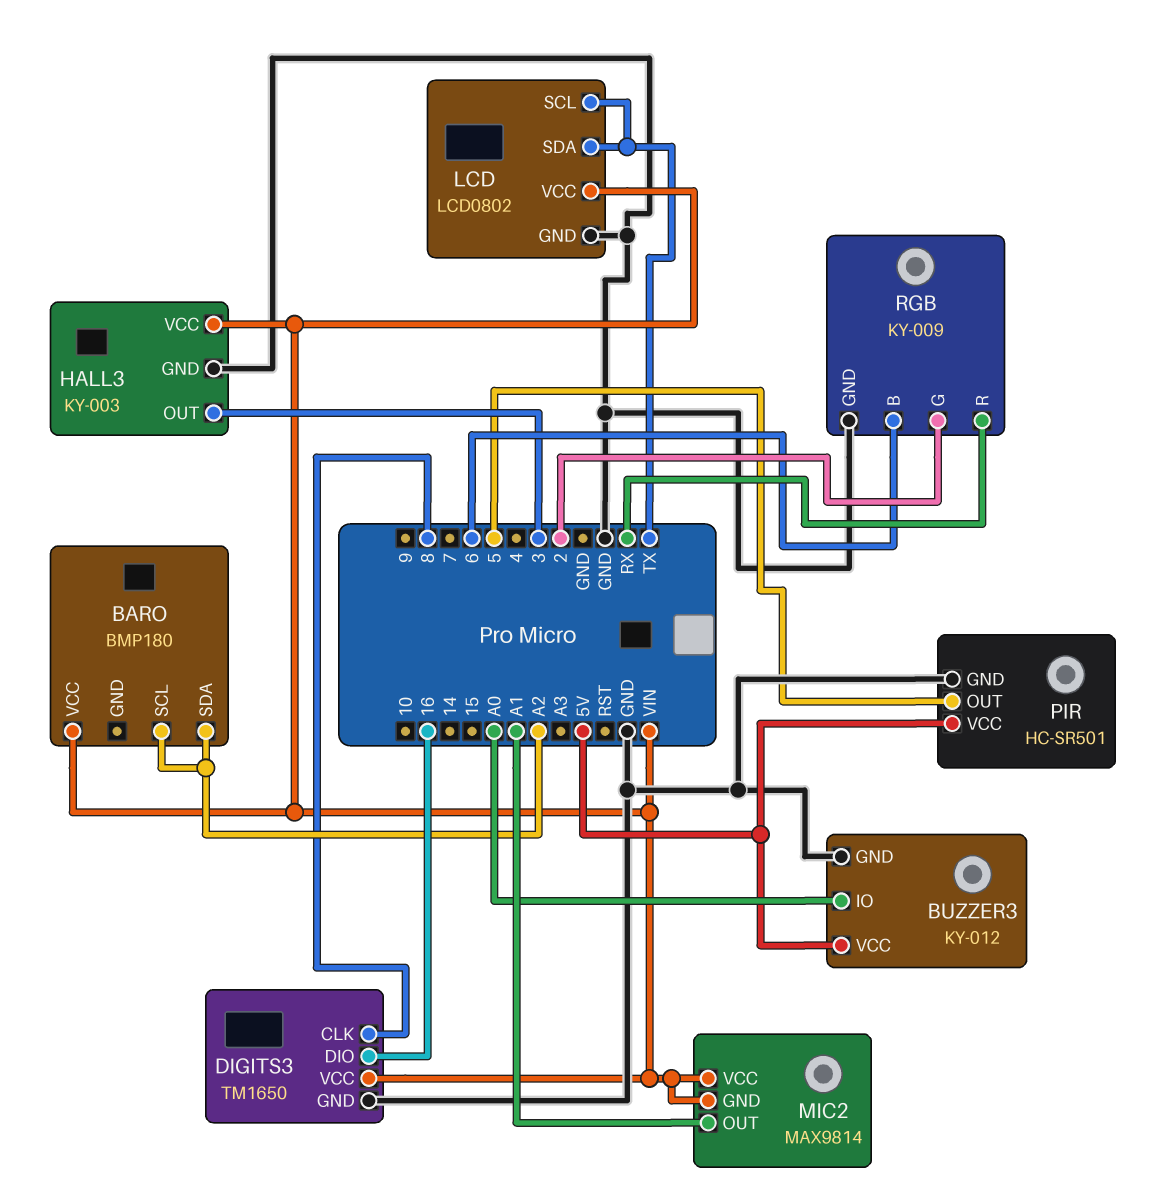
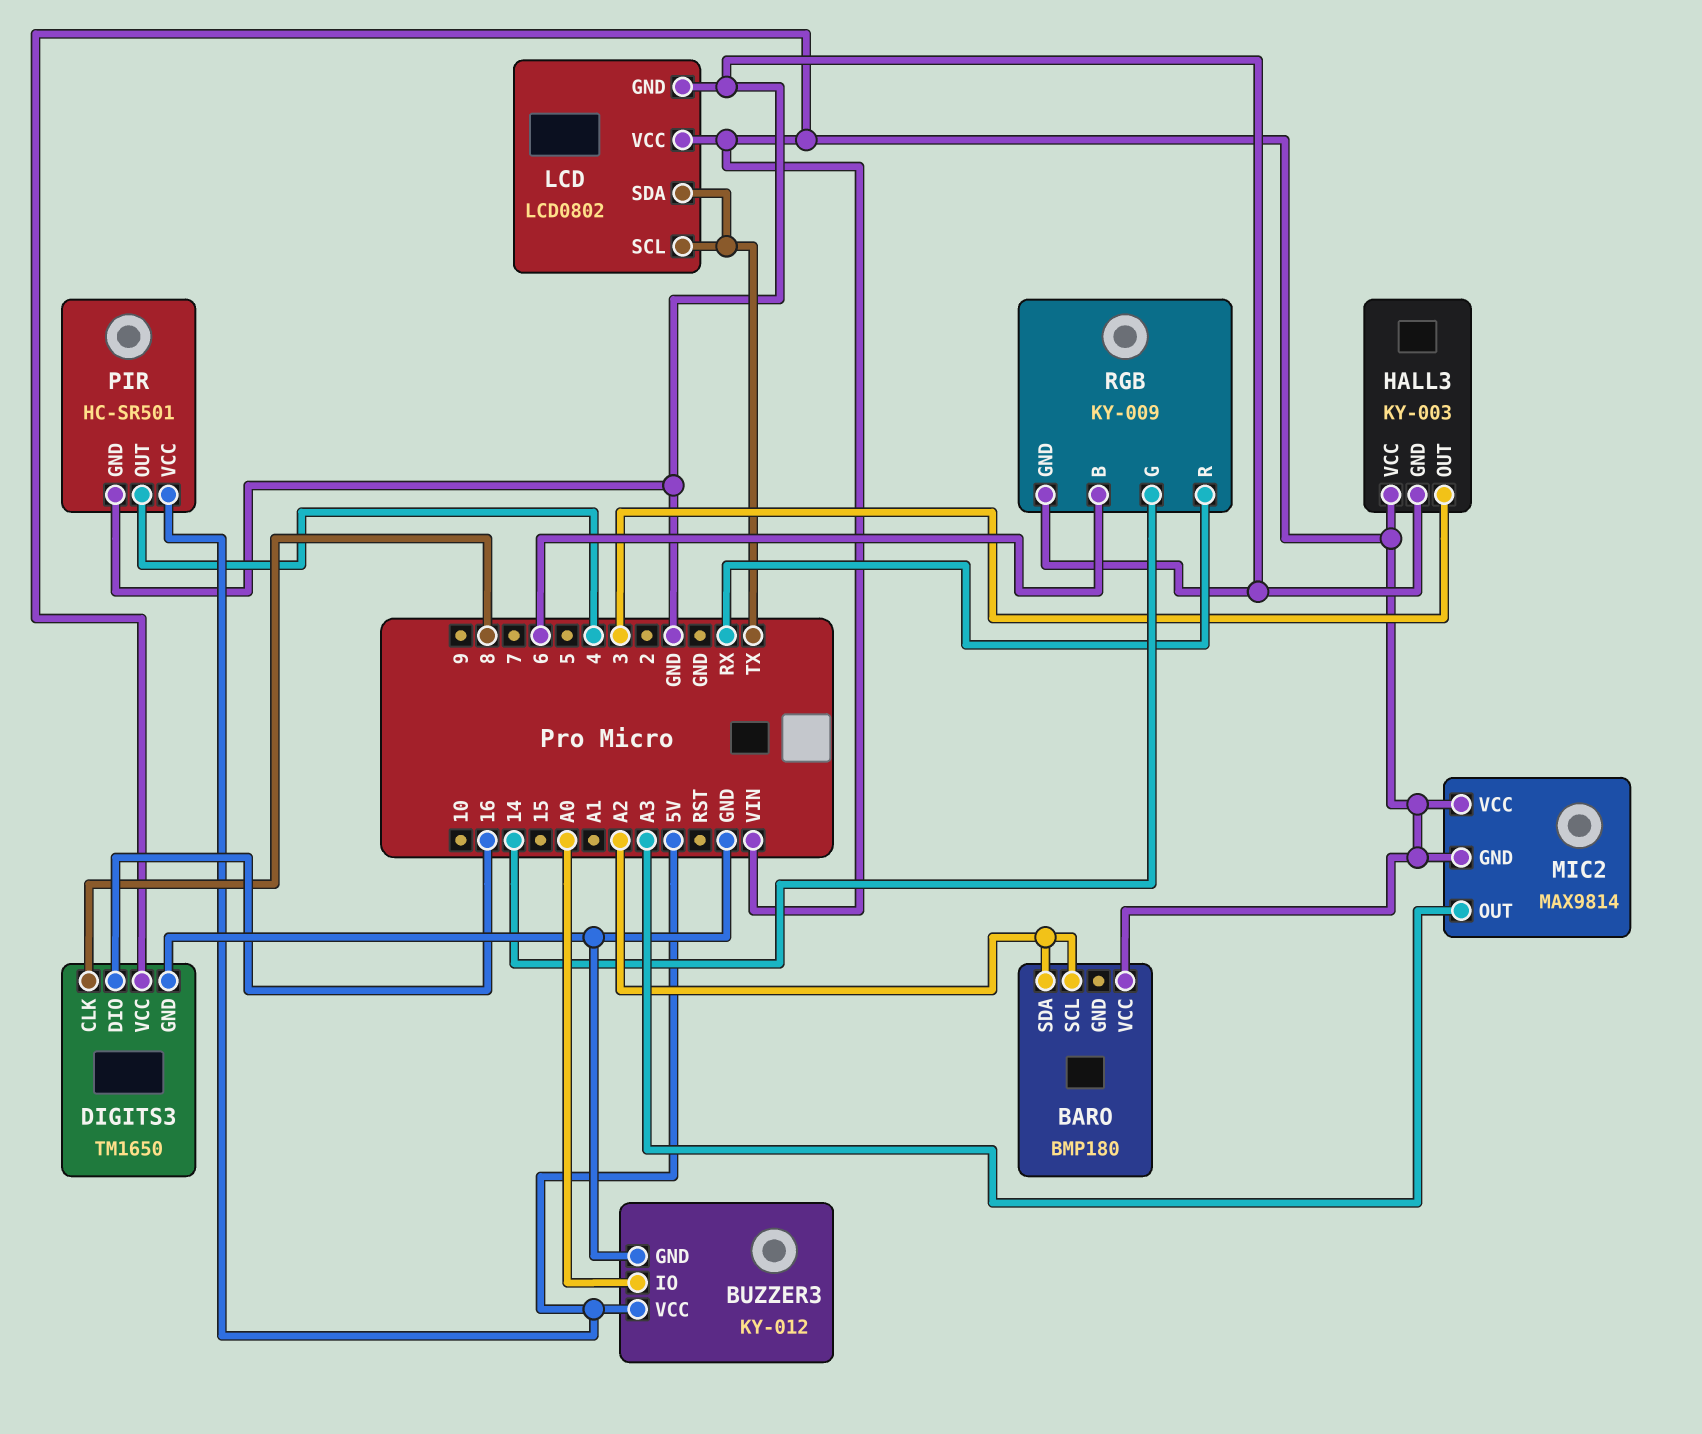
MIC2 pin OUT: A1 -> A3
PIR pin OUT: 5 -> 4
RGB pin G: 2 -> 14

